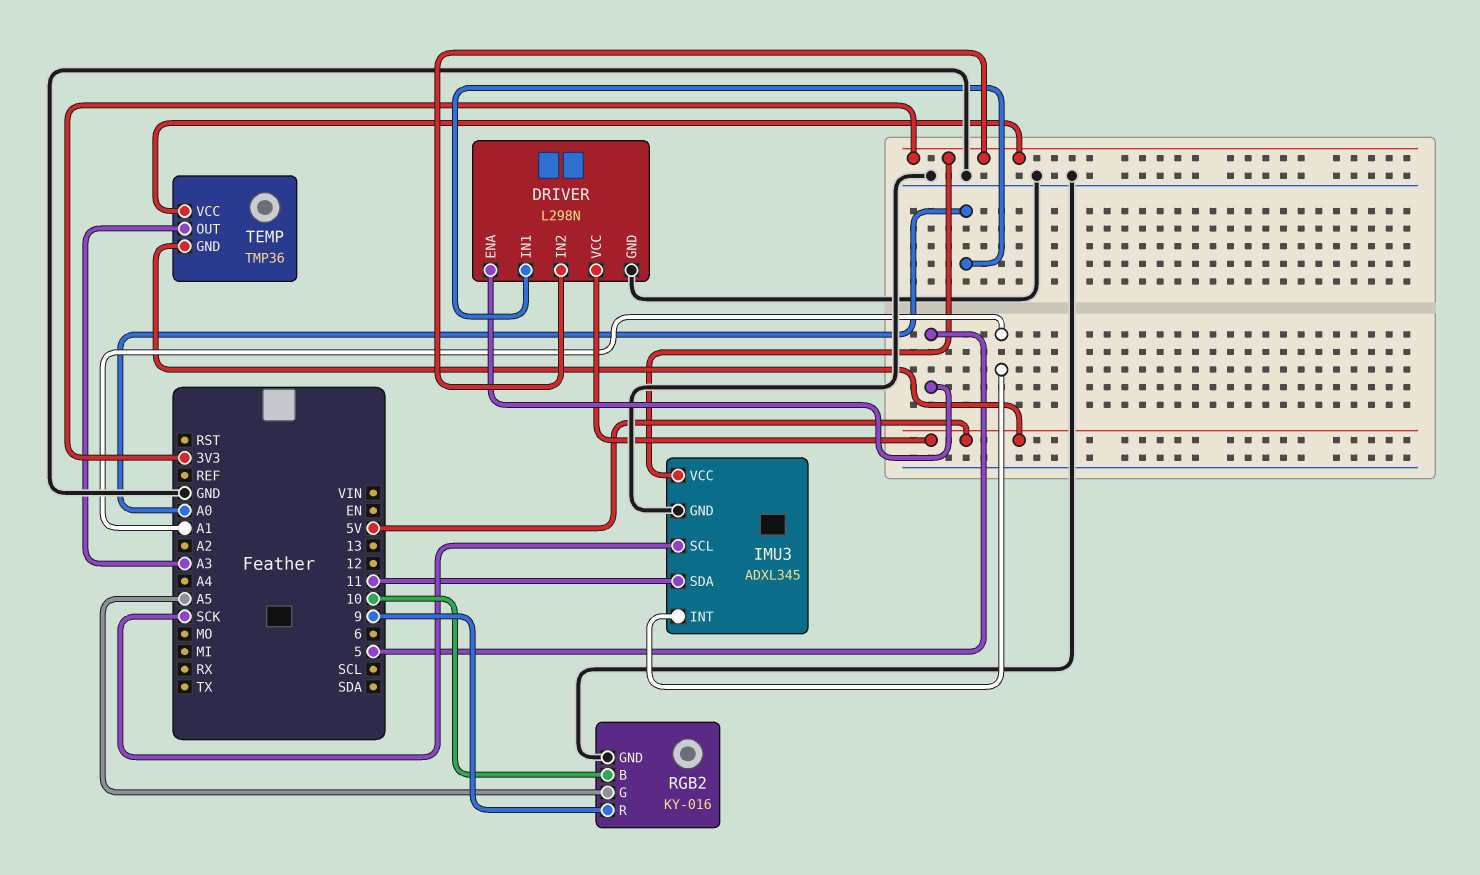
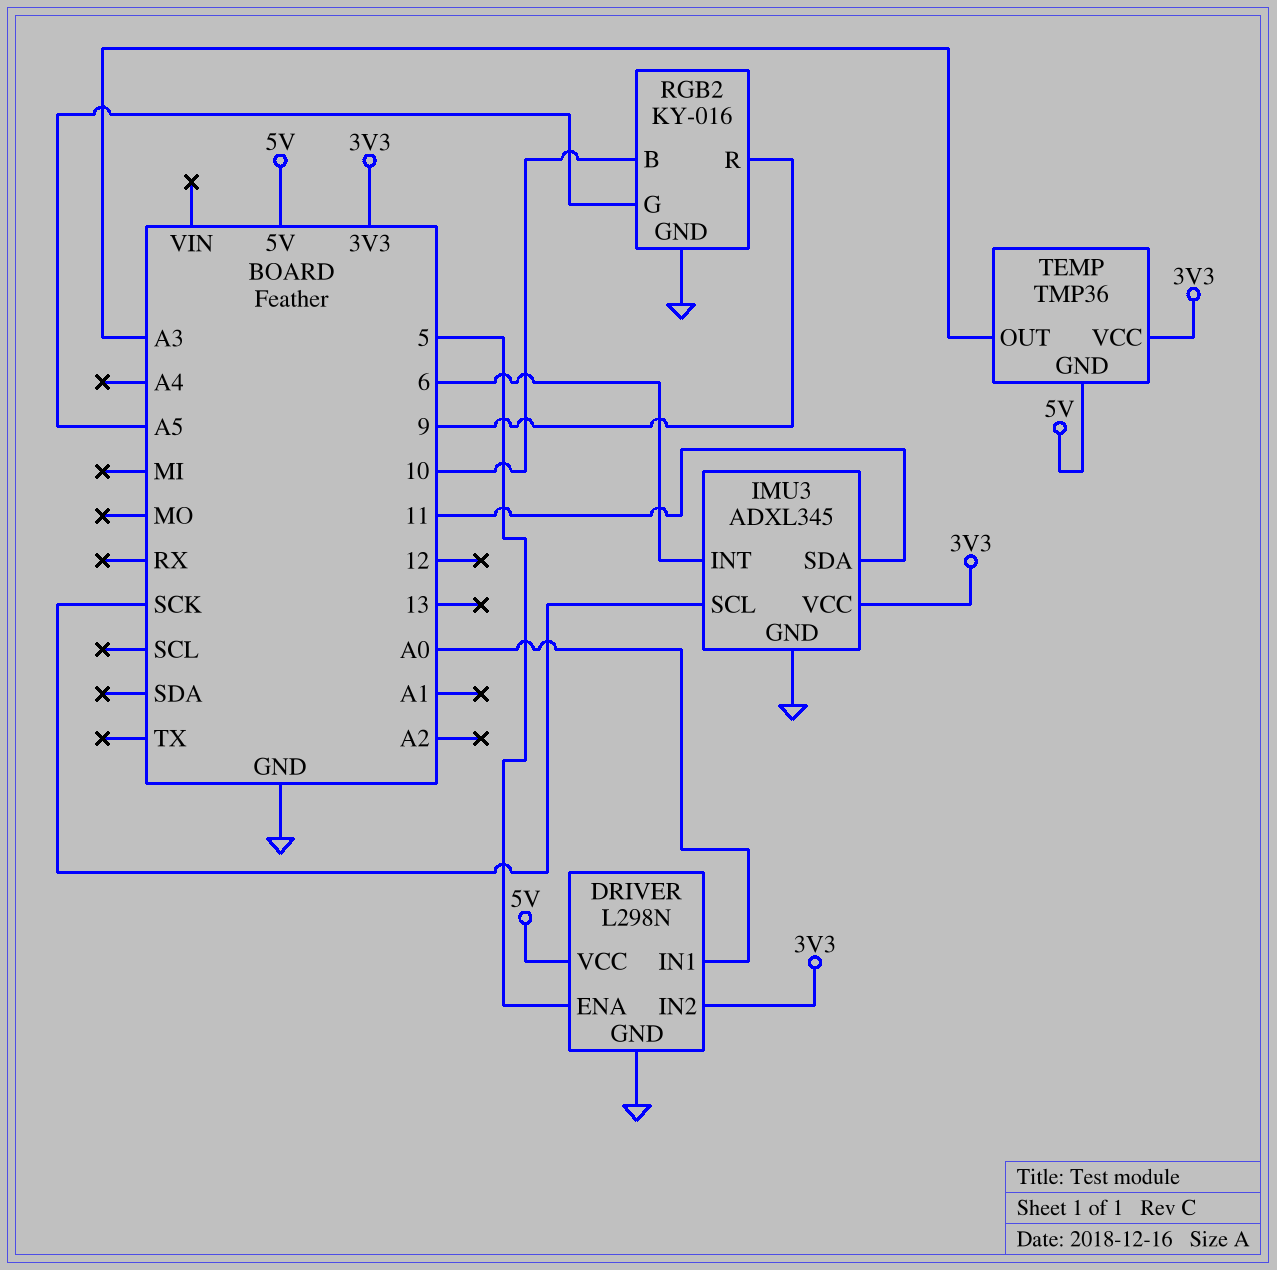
IMU3 pin INT: A1 -> 6

